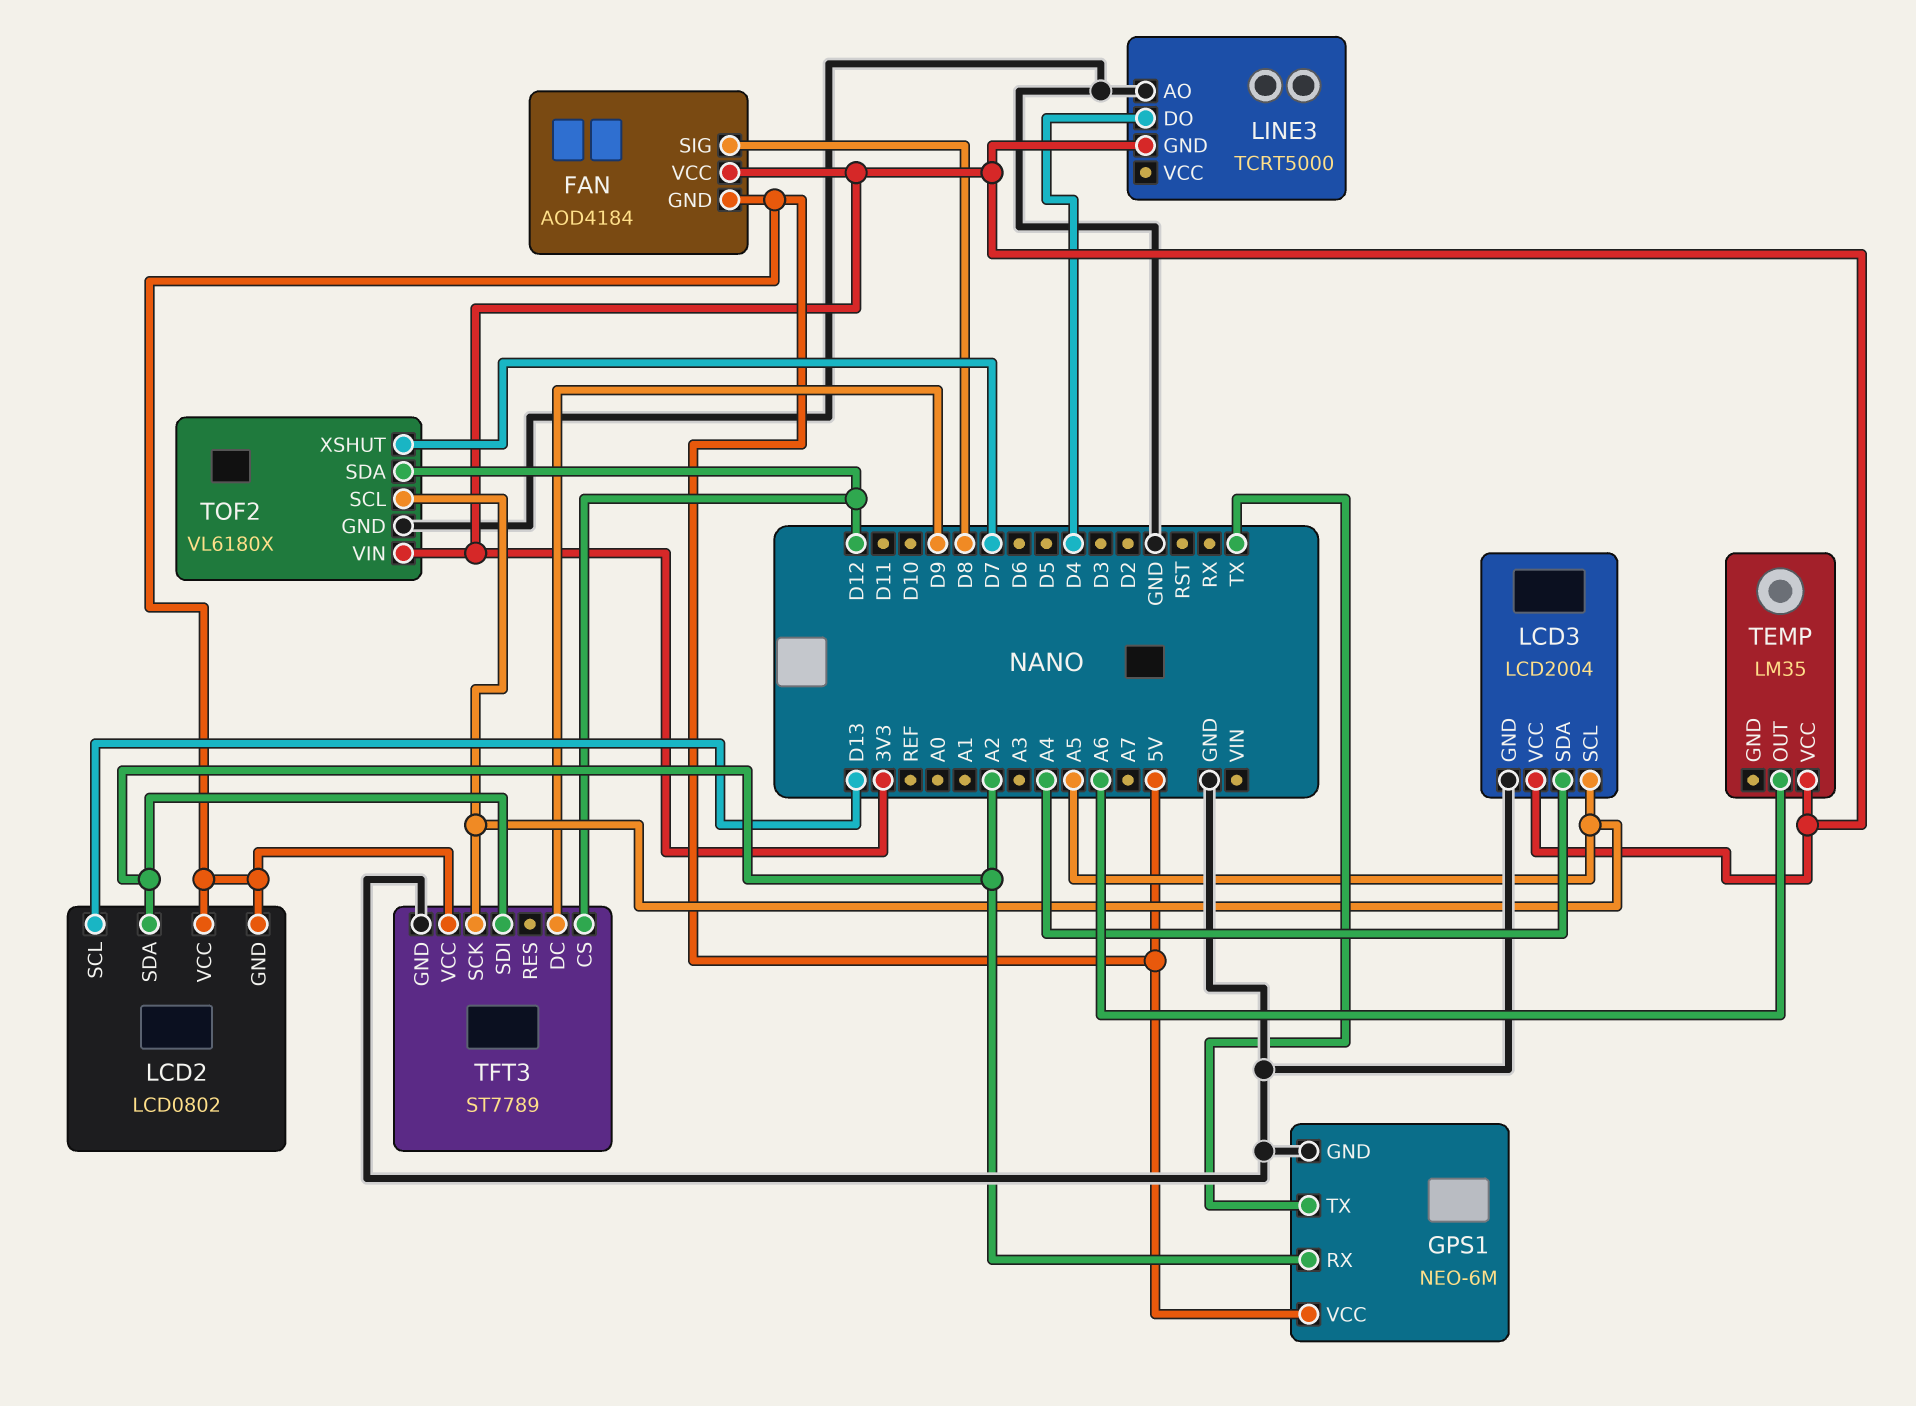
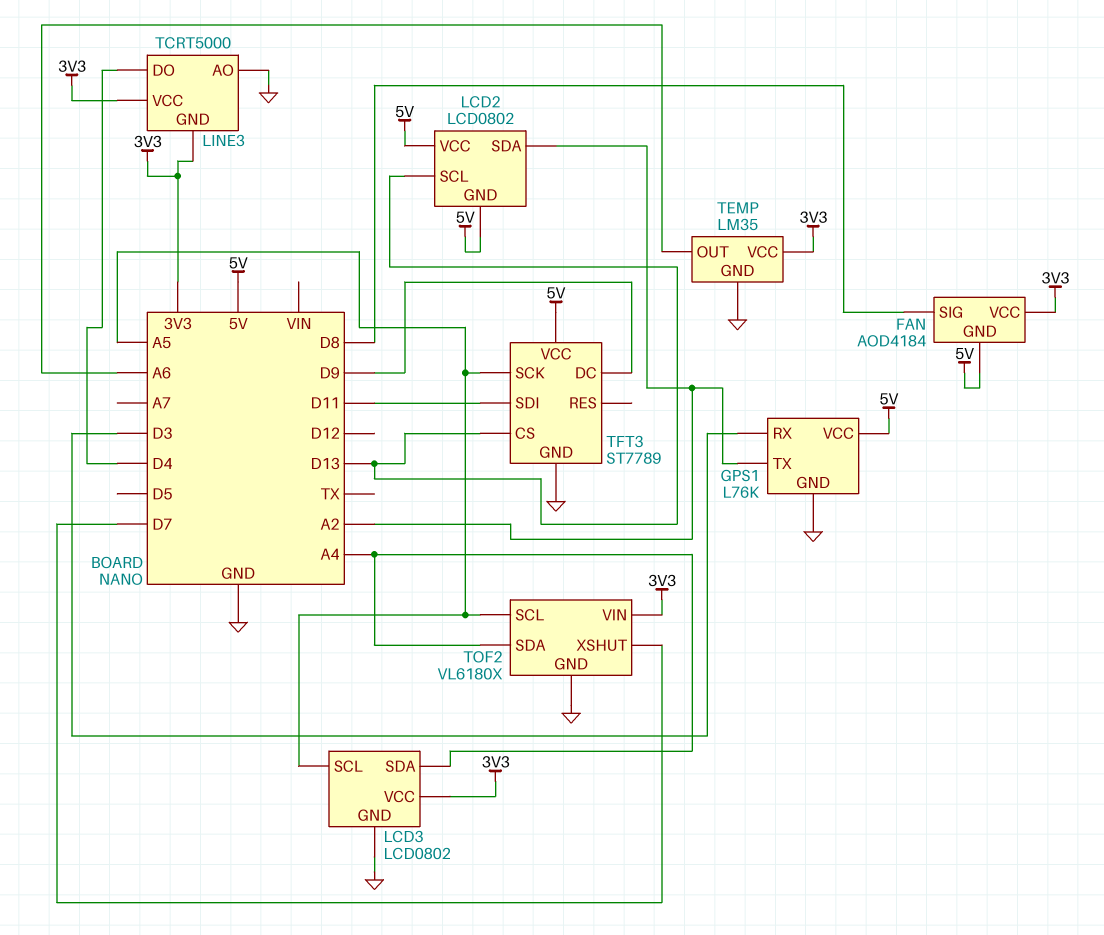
GPS1: NEO-6M -> L76K
GPS1 pin RX: A2 -> D3
GPS1 pin TX: TX -> A2
LCD3: LCD2004 -> LCD0802
LINE3 pin VCC: none -> 3V3
TEMP pin GND: none -> GND
TFT3 pin CS: D12 -> D13
TFT3 pin SDI: A2 -> D11
TOF2 pin SDA: D12 -> A4

